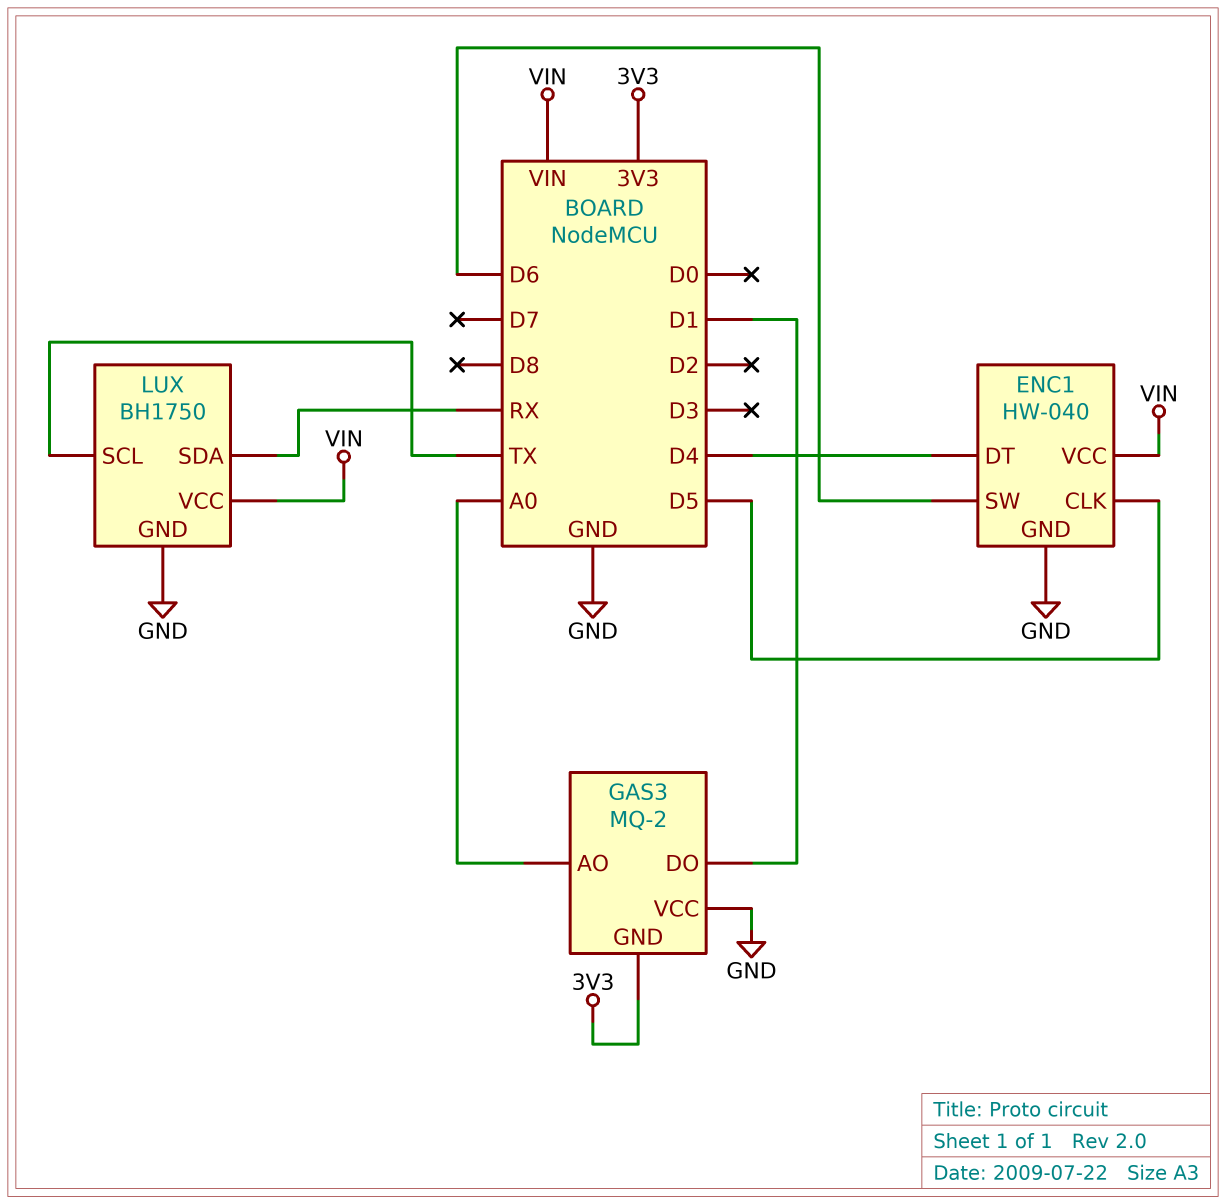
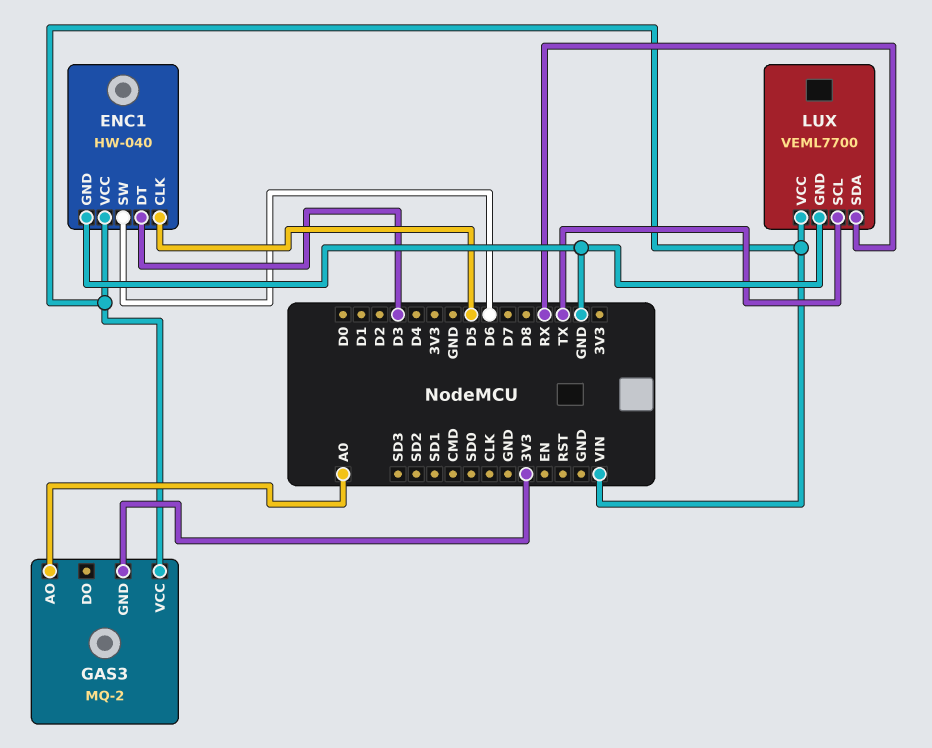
ENC1 pin DT: D4 -> D3
GAS3 pin DO: D1 -> none
GAS3 pin VCC: GND -> VIN
LUX: BH1750 -> VEML7700

